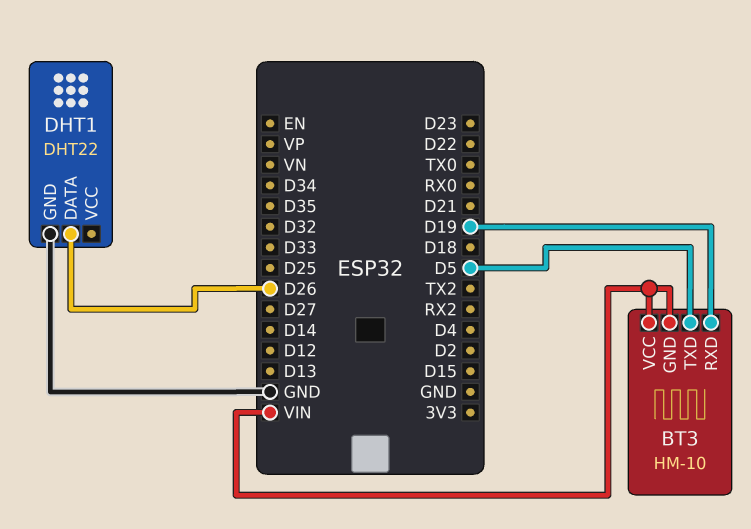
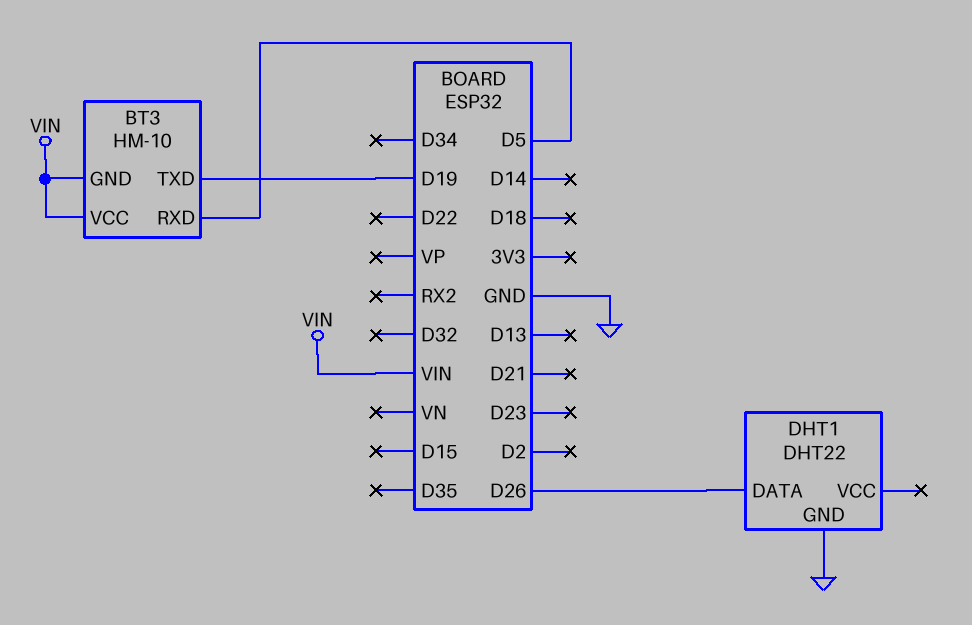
BT3 pin RXD: D19 -> D5
BT3 pin TXD: D5 -> D19

